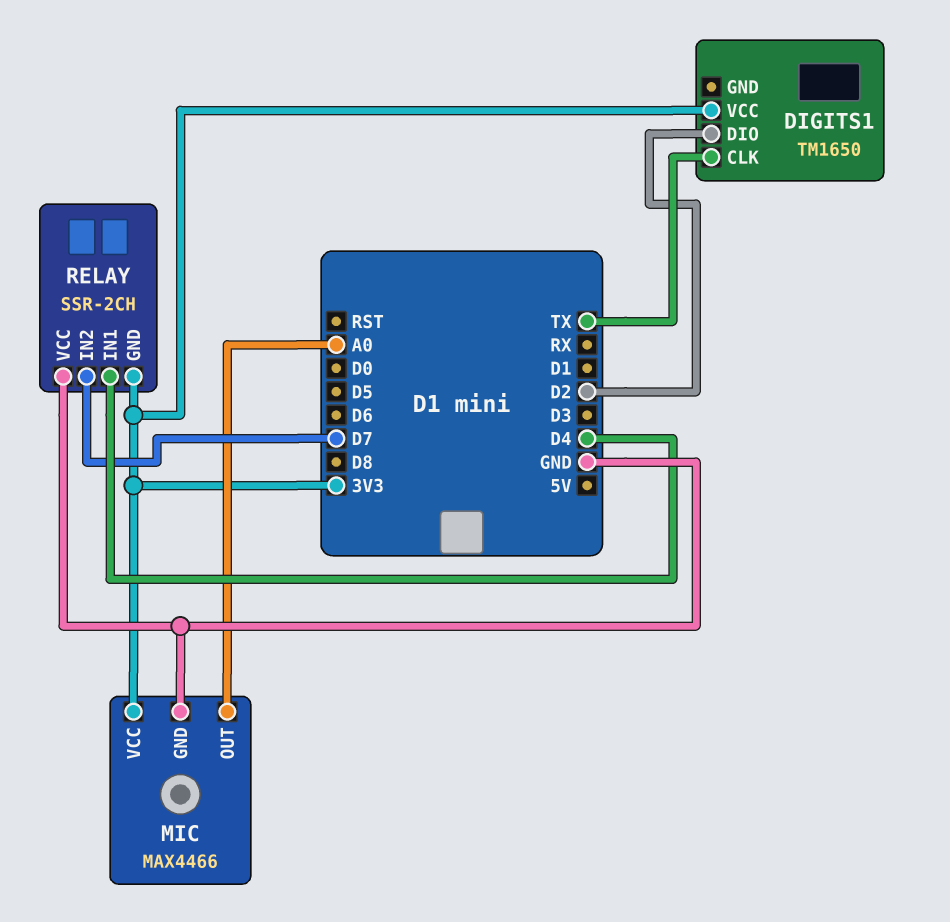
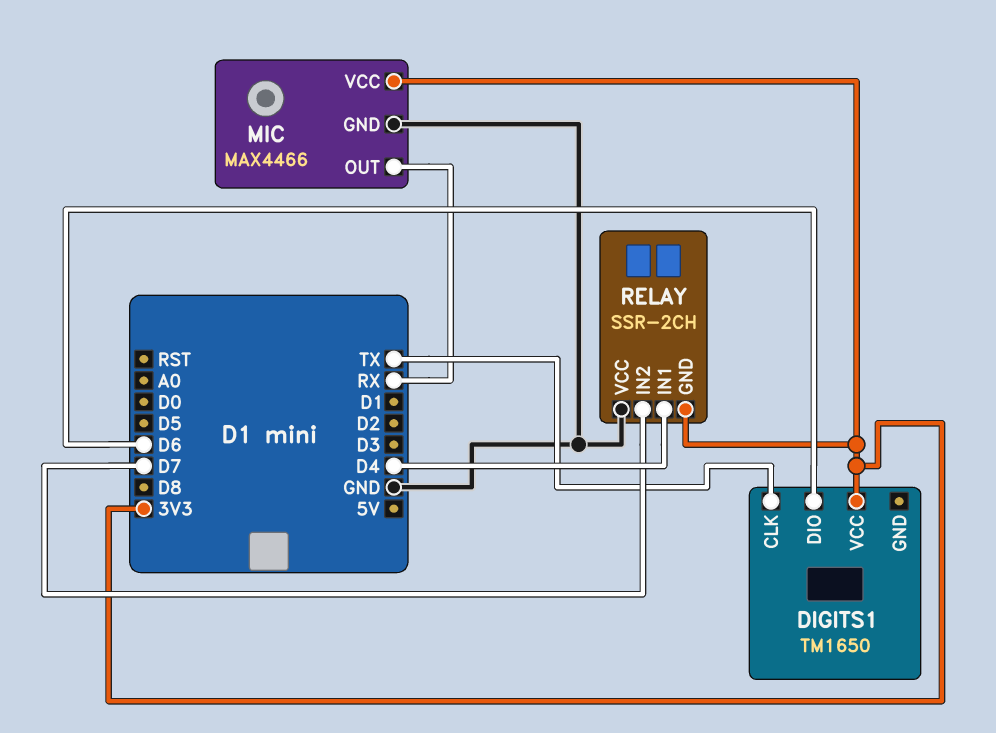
DIGITS1 pin DIO: D2 -> D6
MIC pin OUT: A0 -> RX

